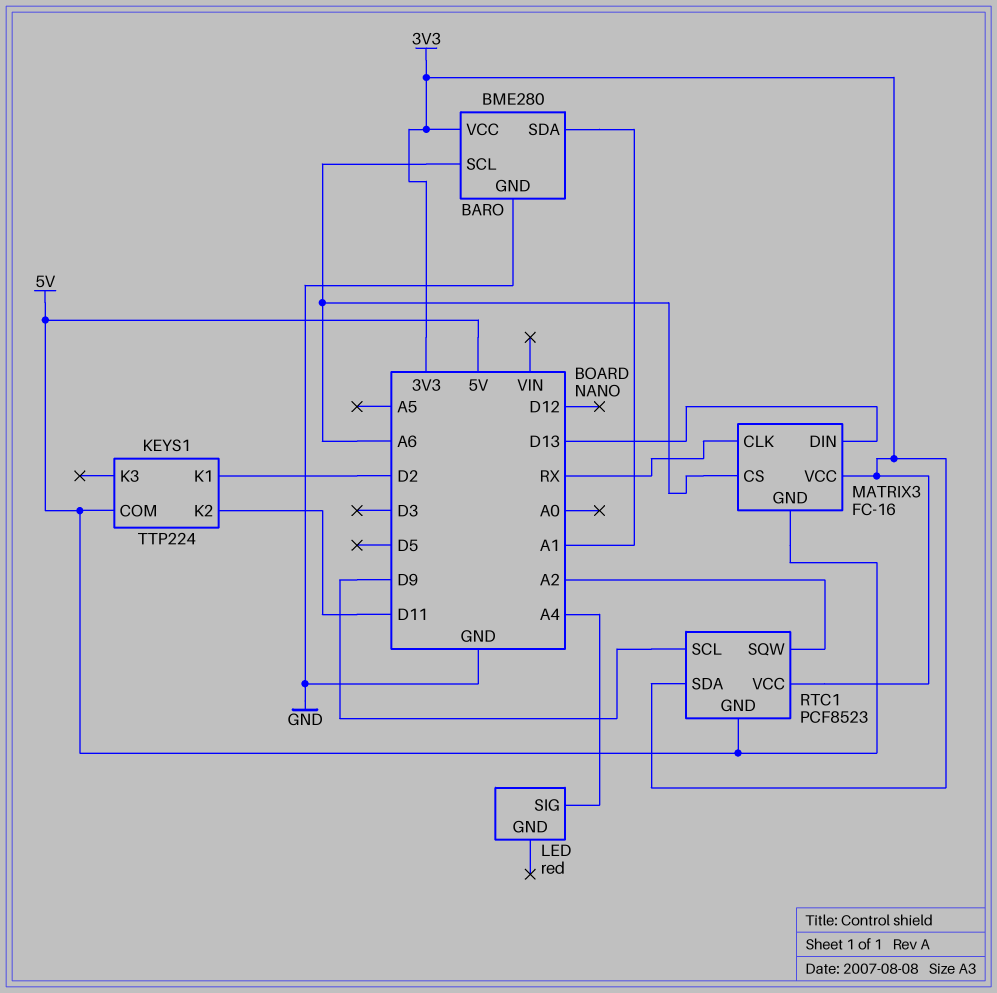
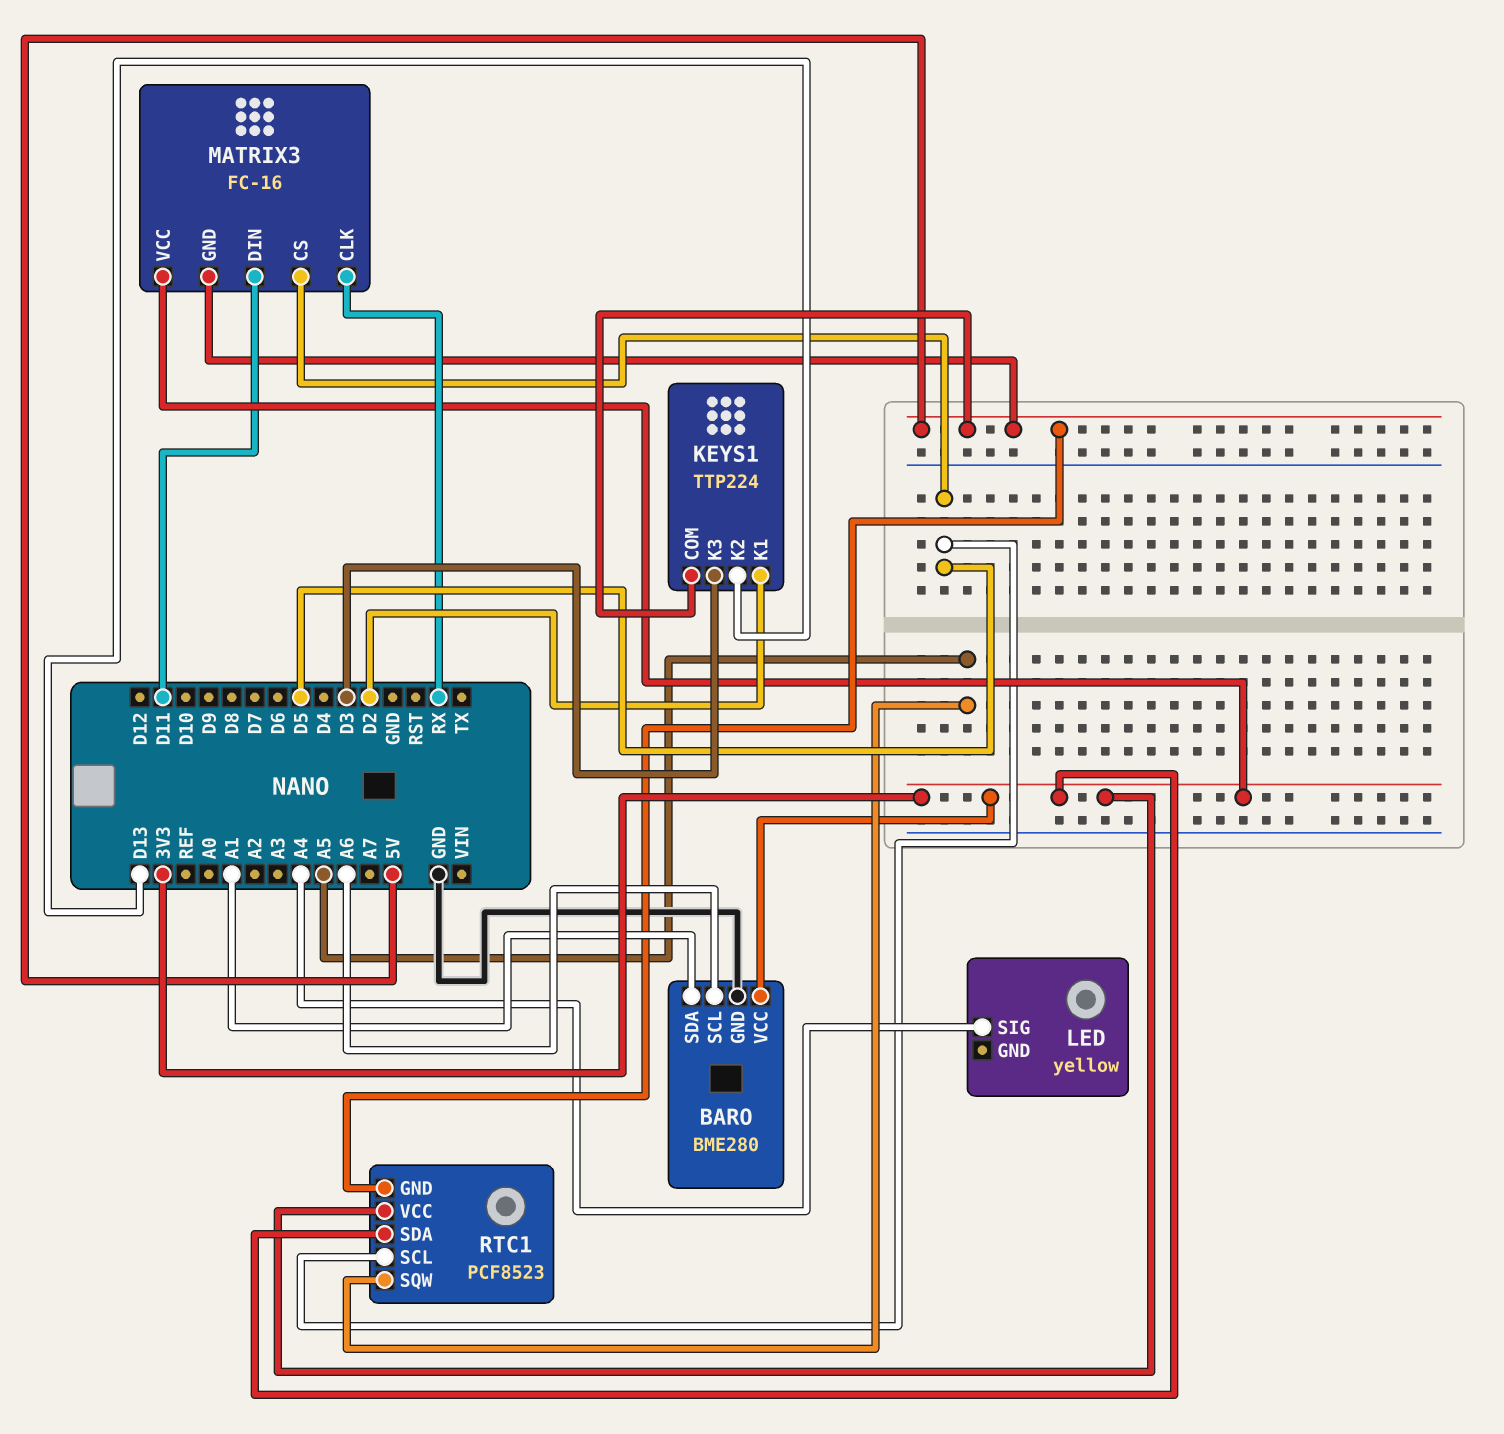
KEYS1 pin K2: D11 -> D13
KEYS1 pin K3: none -> D3
LED: red -> yellow
MATRIX3 pin CS: A6 -> D5
MATRIX3 pin DIN: D13 -> D11
RTC1 pin SCL: D9 -> D5
RTC1 pin SQW: A2 -> A5

